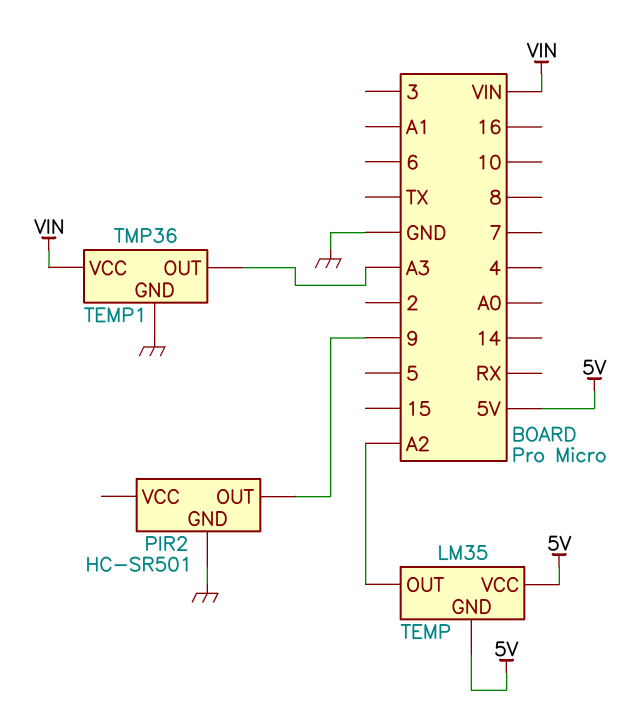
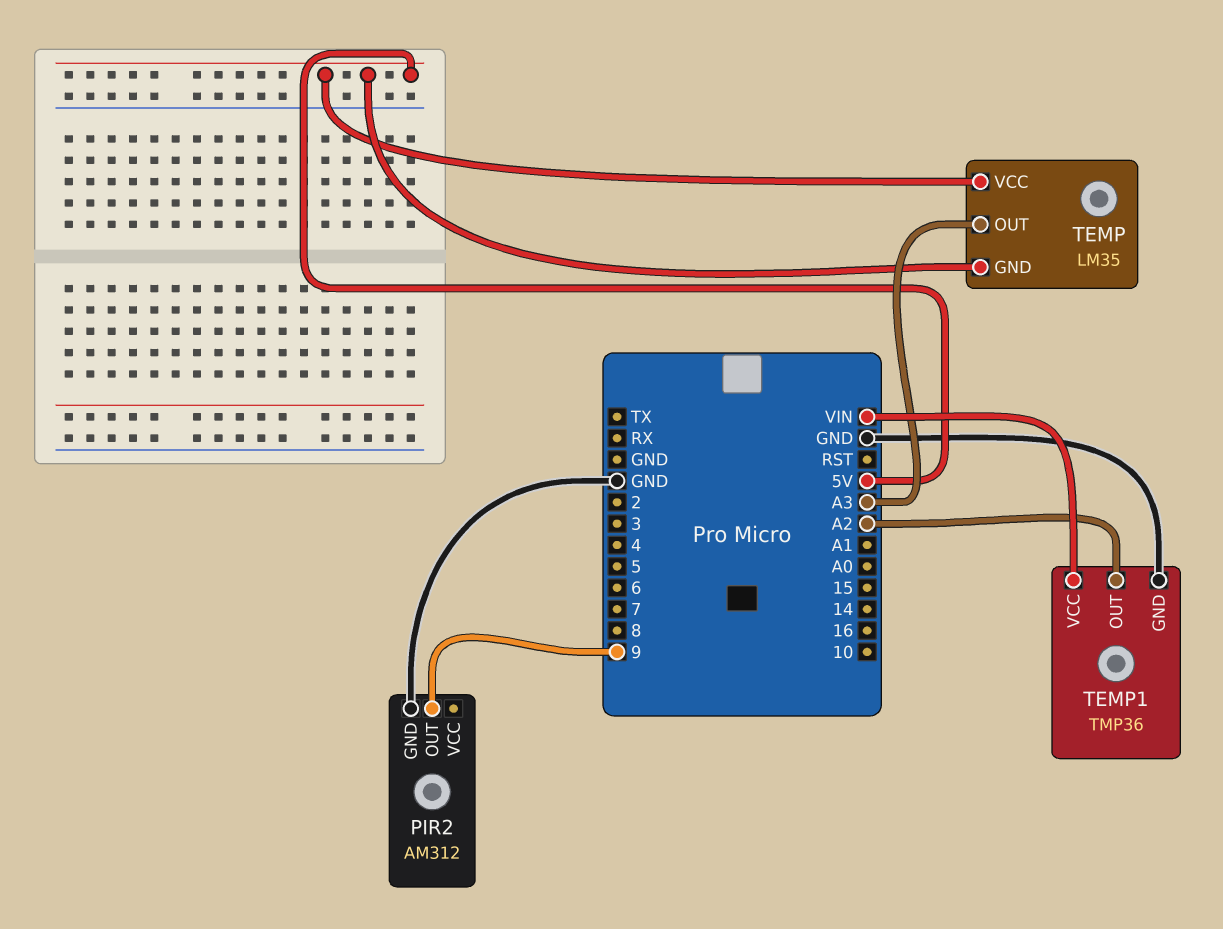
PIR2: HC-SR501 -> AM312
TEMP pin OUT: A2 -> A3
TEMP1 pin OUT: A3 -> A2

